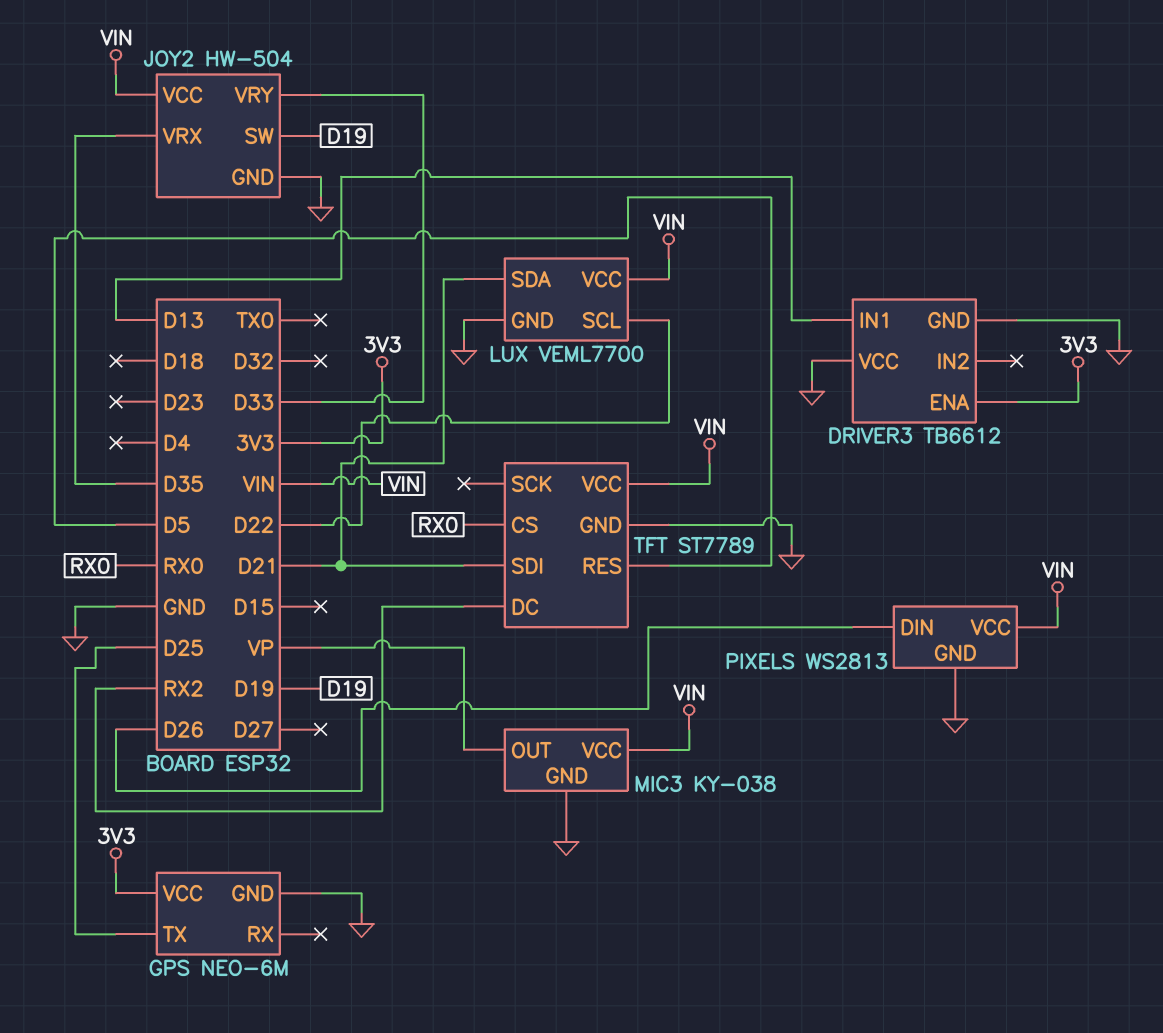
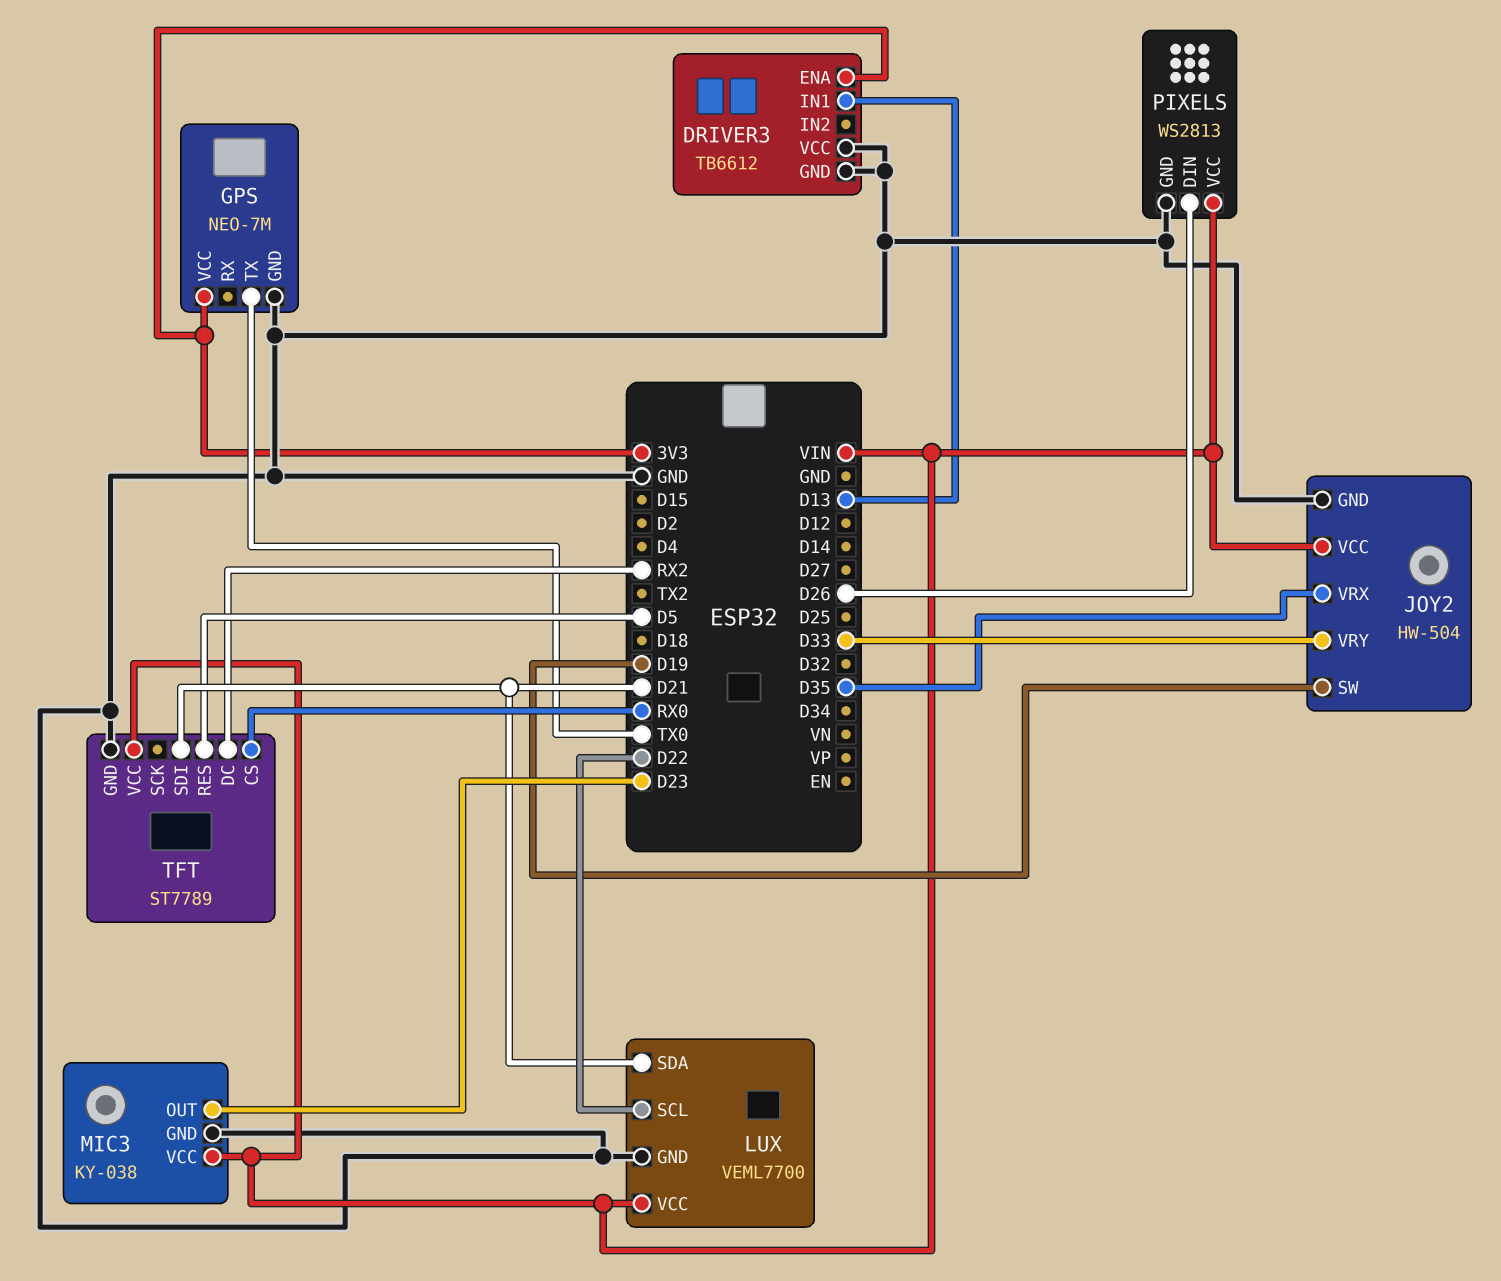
GPS: NEO-6M -> NEO-7M
GPS pin TX: D25 -> TX0
MIC3 pin OUT: VP -> D23

